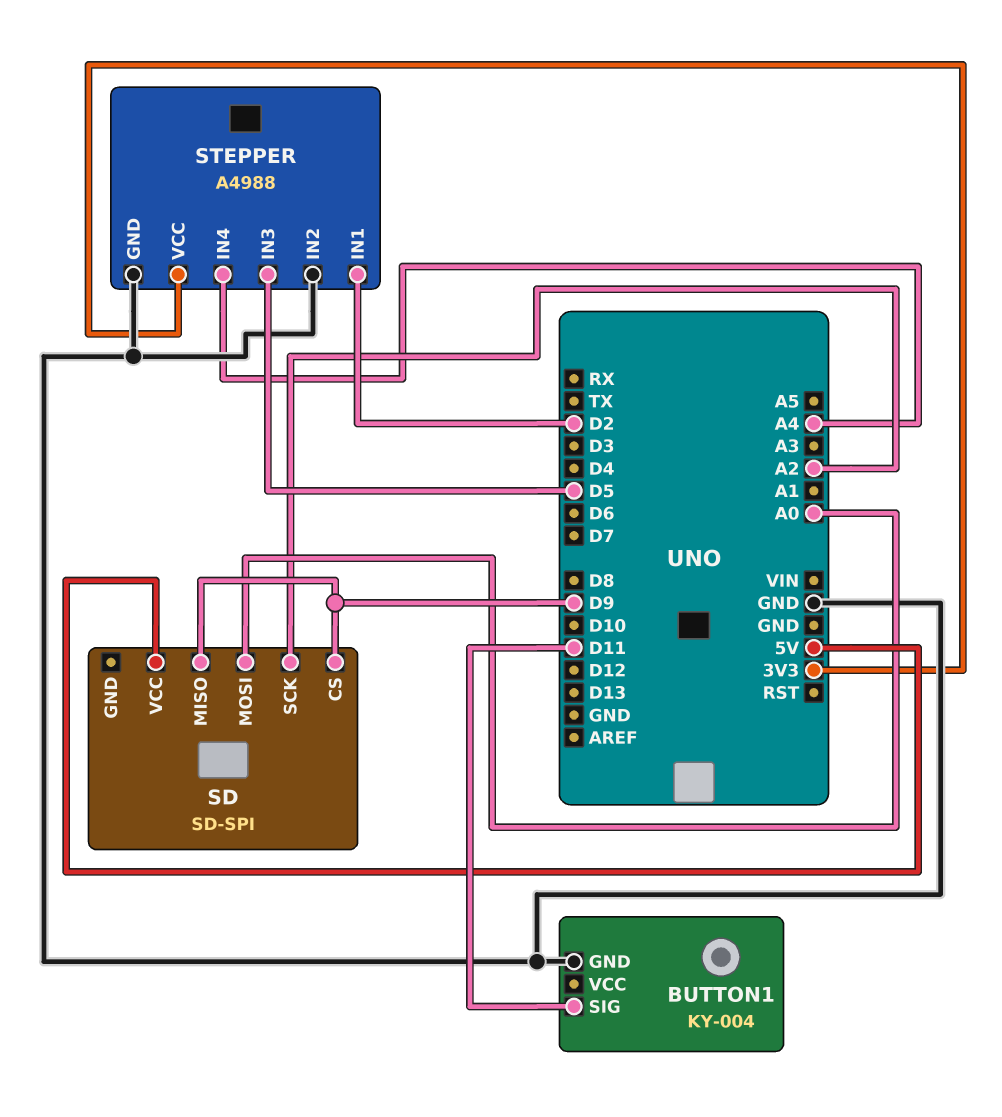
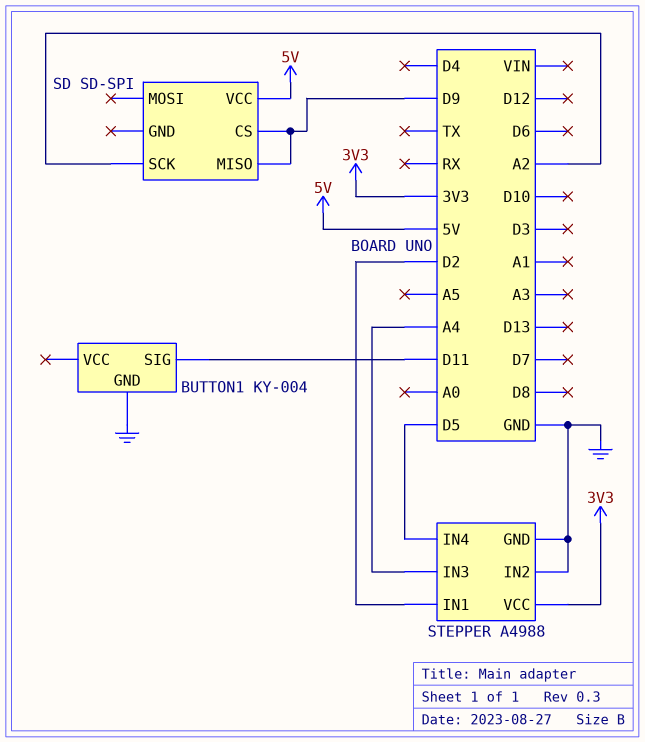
SD pin MOSI: A0 -> none
STEPPER pin IN3: D5 -> A4
STEPPER pin IN4: A4 -> D5

